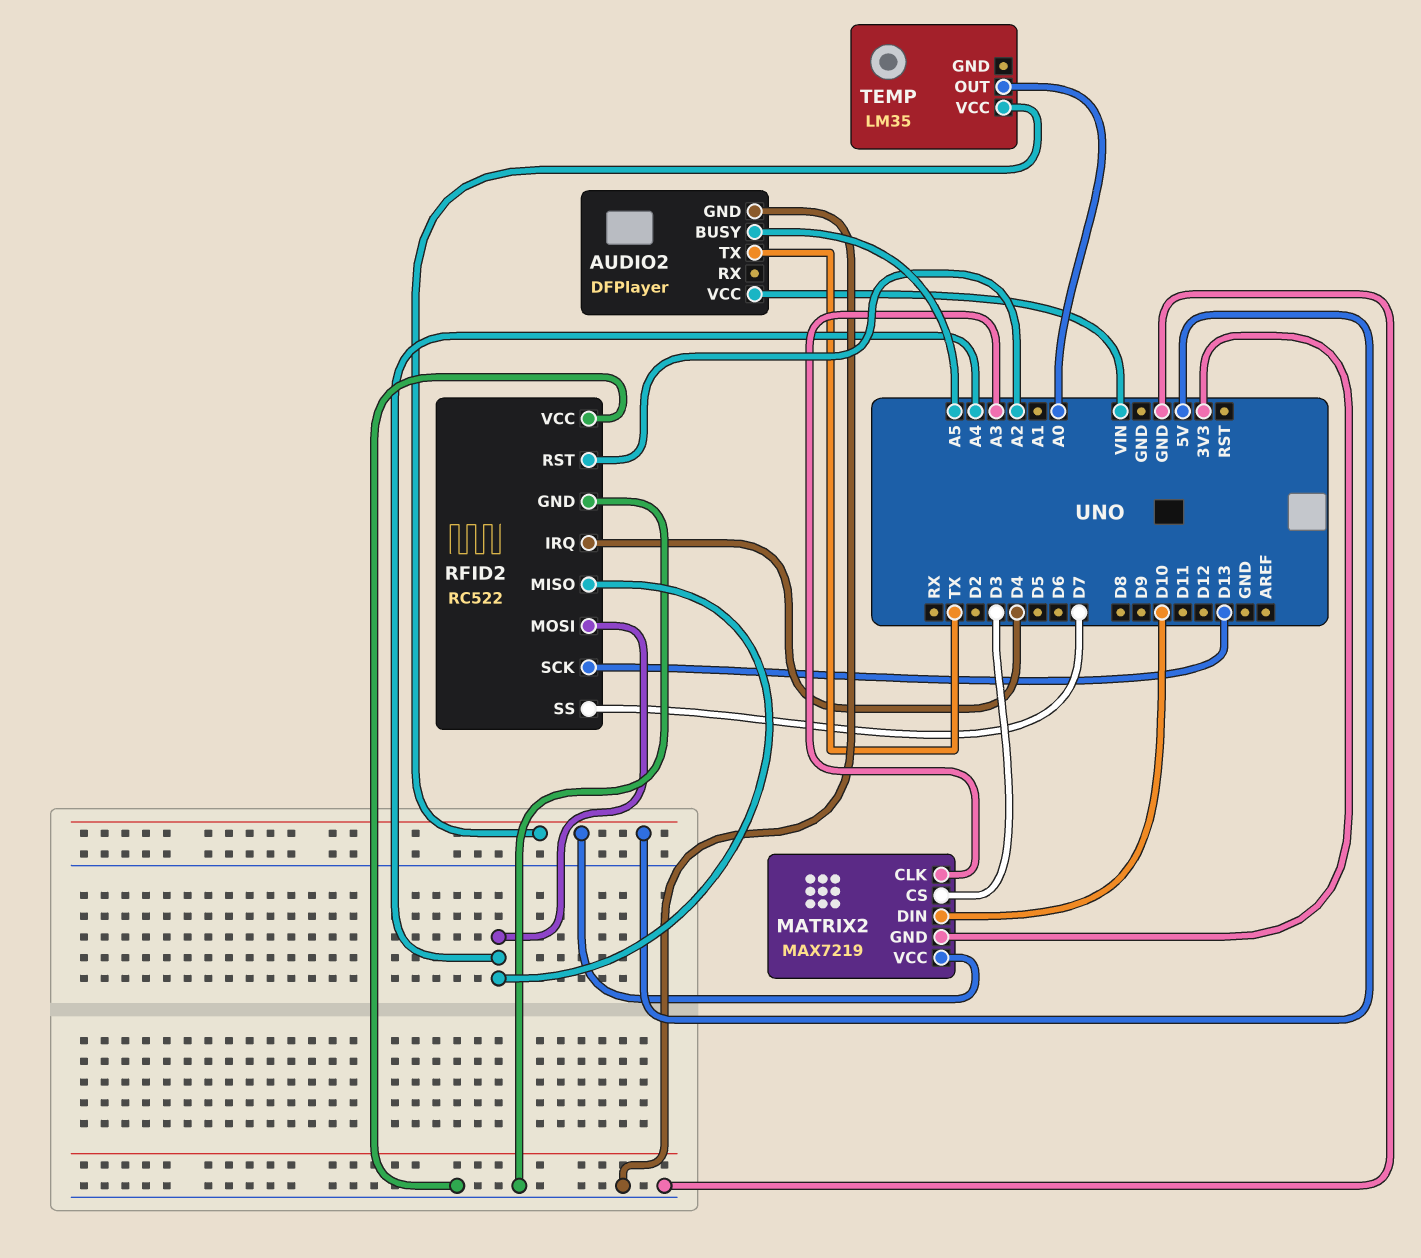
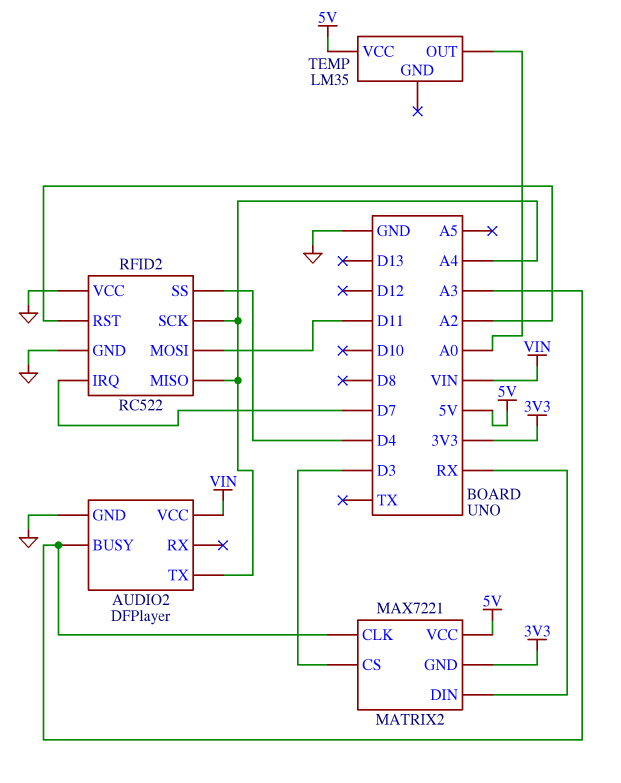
AUDIO2 pin BUSY: A5 -> A3
AUDIO2 pin TX: TX -> A4
MATRIX2: MAX7219 -> MAX7221
MATRIX2 pin DIN: D10 -> RX
RFID2 pin IRQ: D4 -> D7
RFID2 pin MOSI: A4 -> D11
RFID2 pin SCK: D13 -> A4
RFID2 pin SS: D7 -> D4

